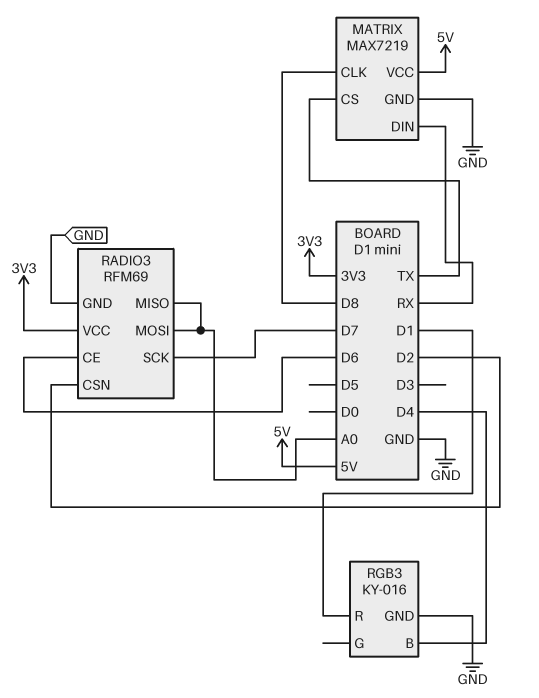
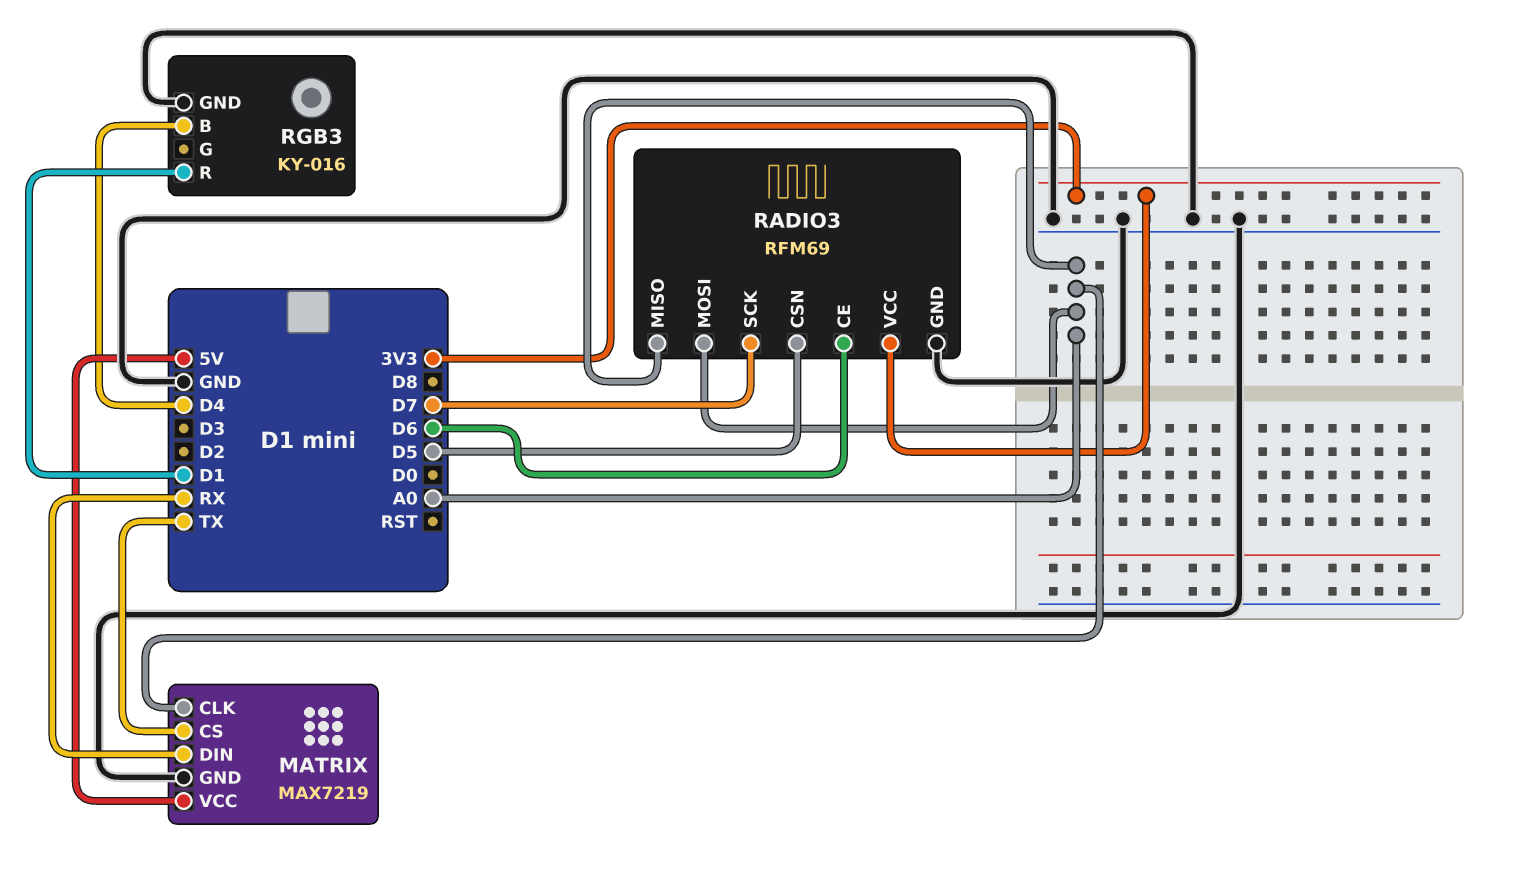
MATRIX pin CLK: D8 -> A0
RADIO3 pin CSN: D2 -> D5

